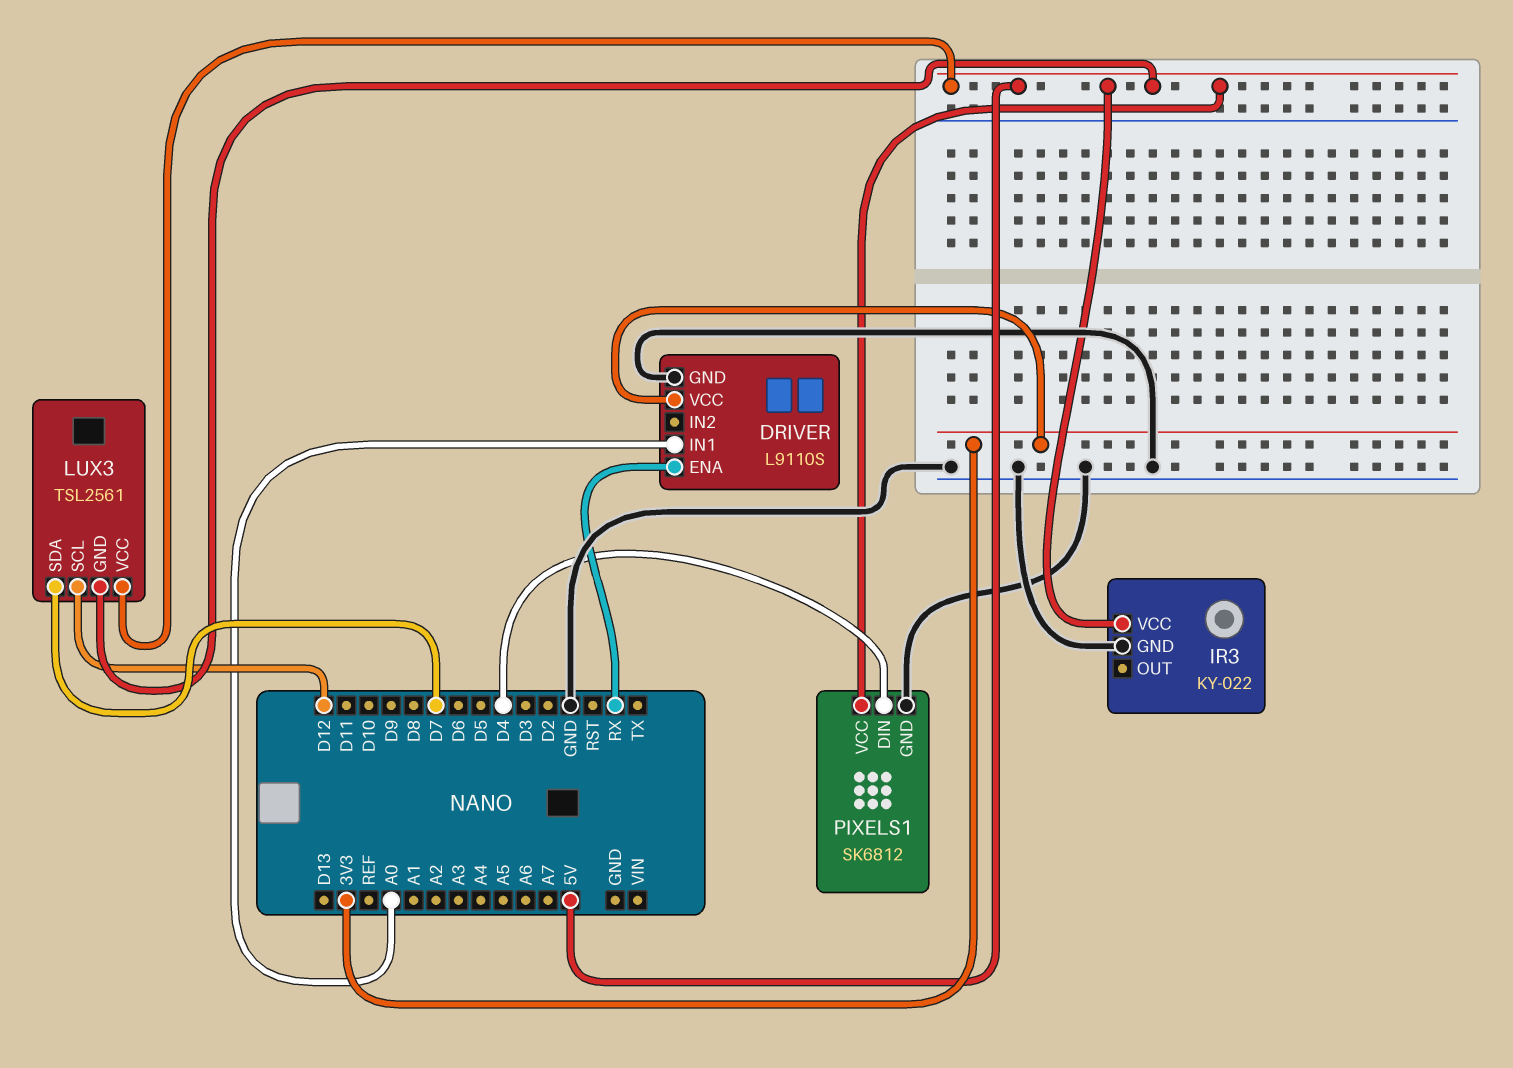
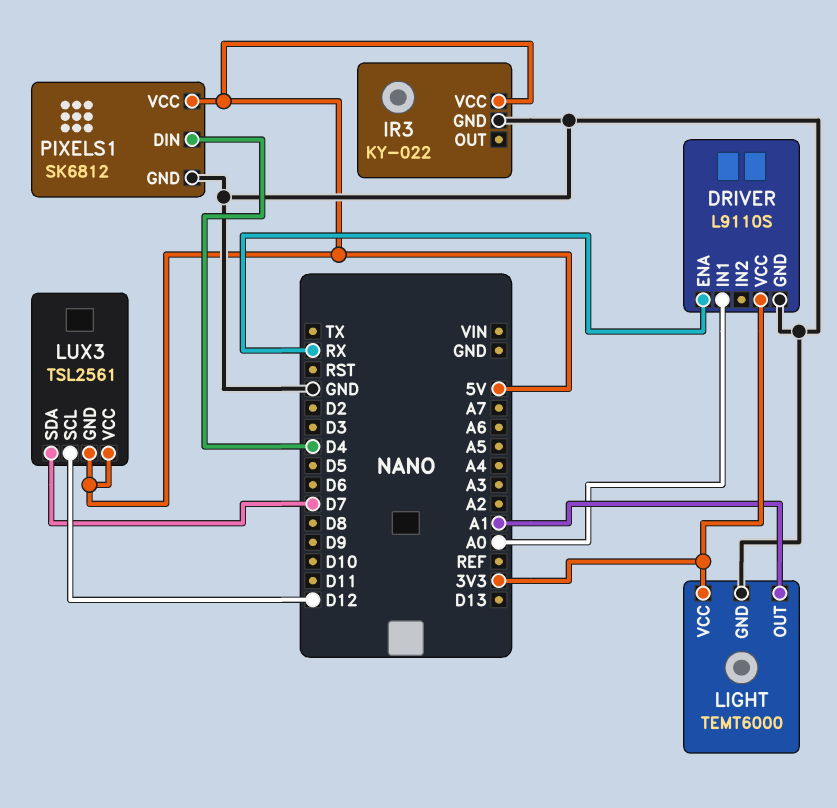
LIGHT: none -> TEMT6000
LIGHT pin GND: none -> GND
LIGHT pin OUT: none -> A1
LIGHT pin VCC: none -> 3V3

